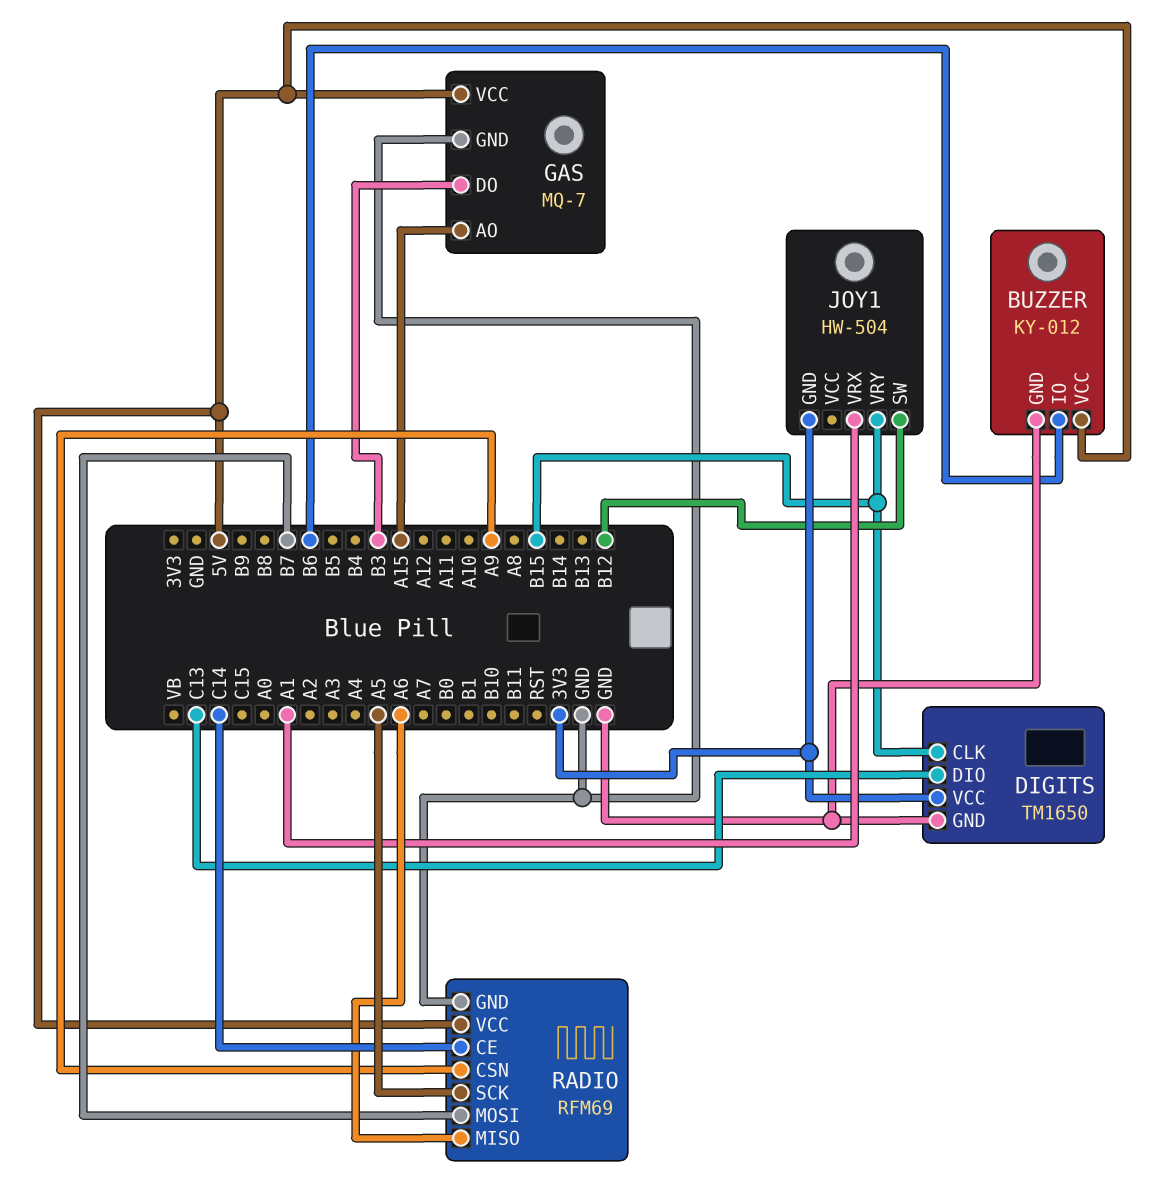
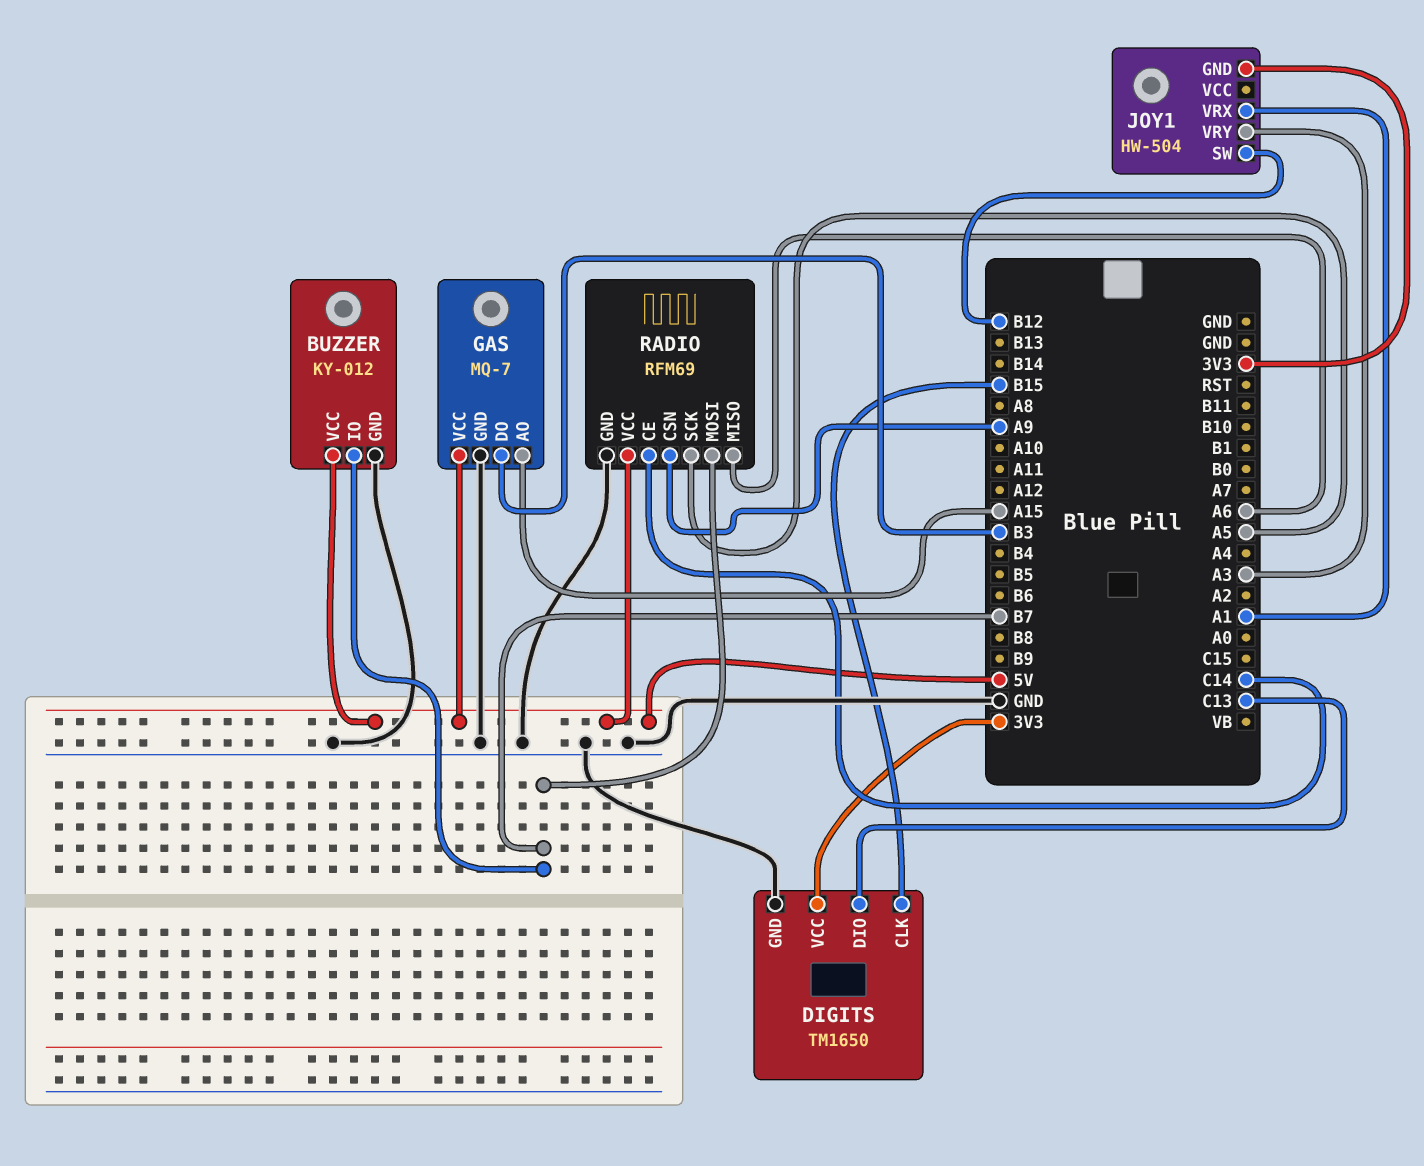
BUZZER pin IO: B6 -> B7
JOY1 pin VRY: B15 -> A3

